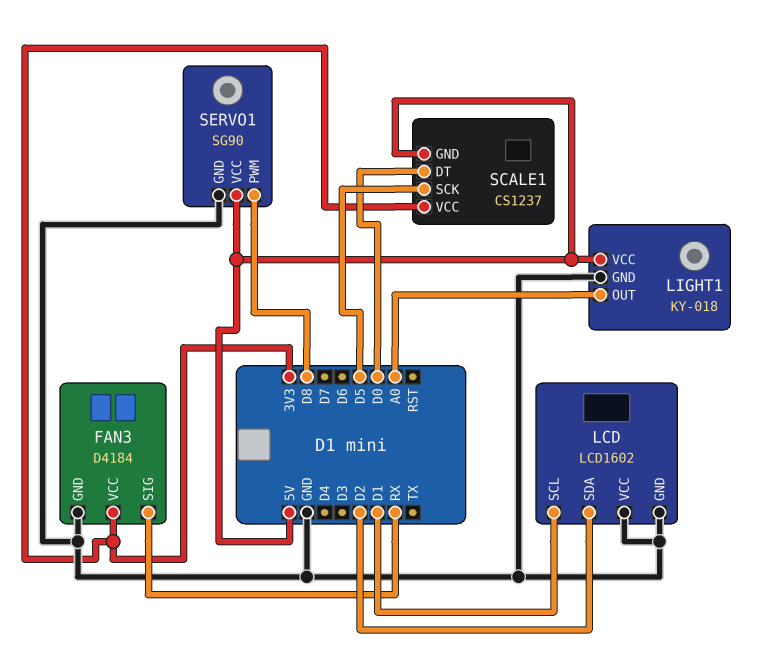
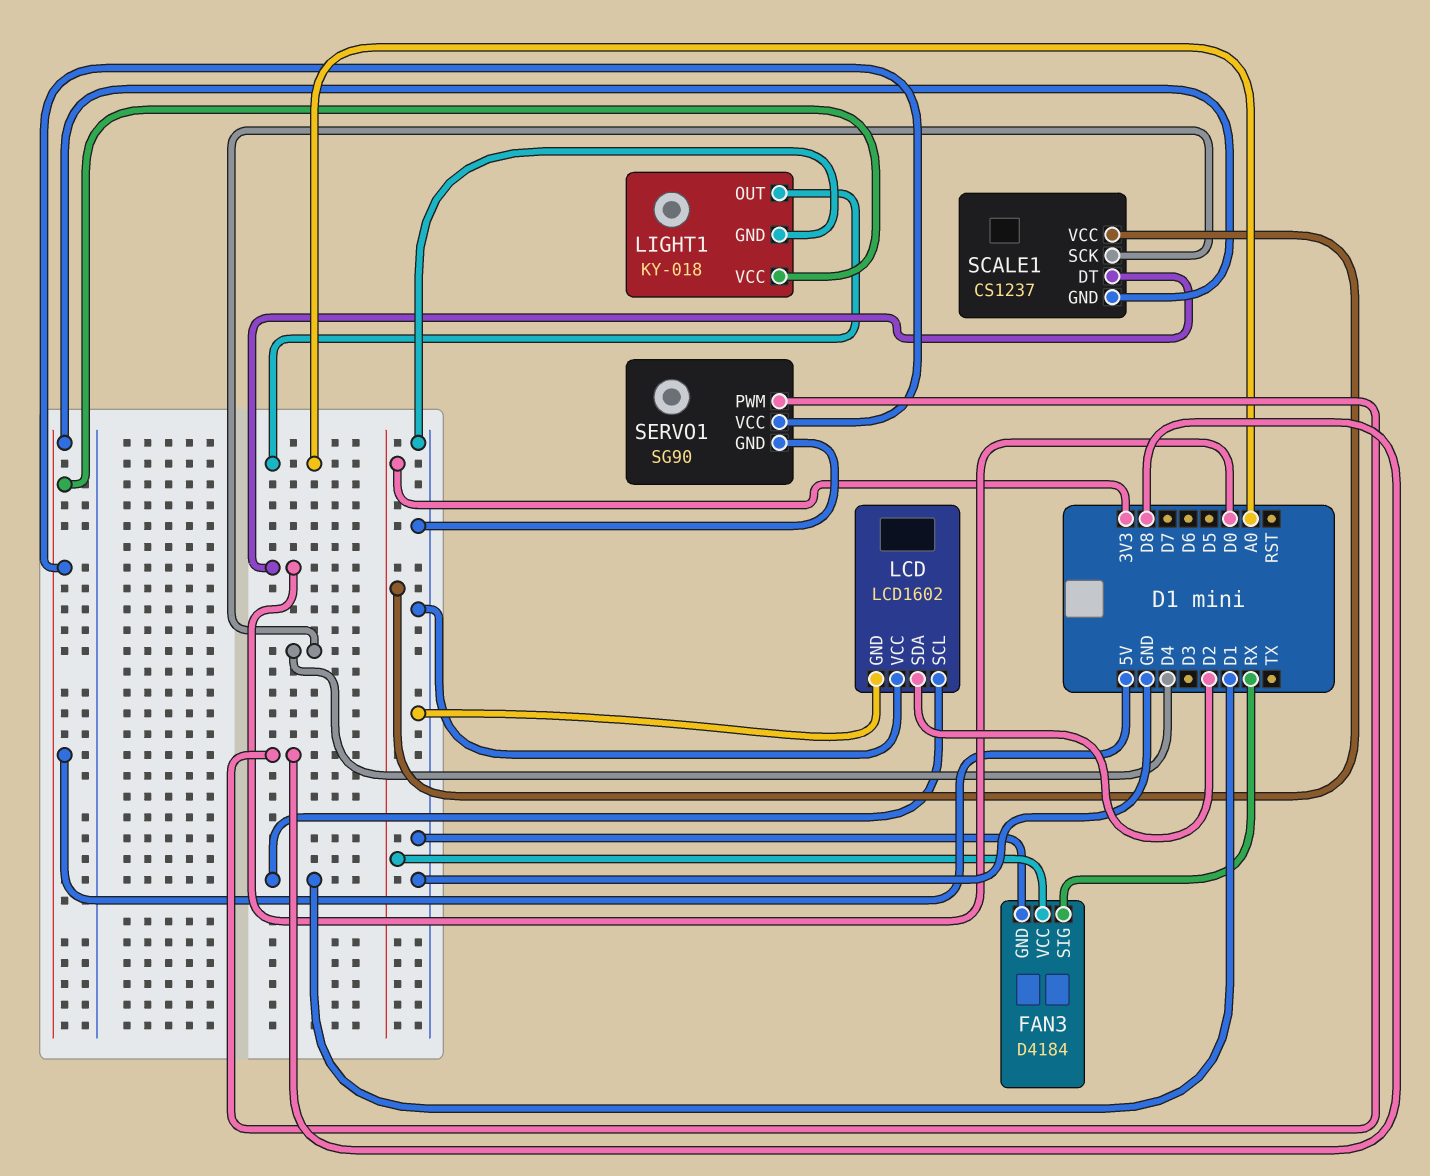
SCALE1 pin SCK: D5 -> D4

